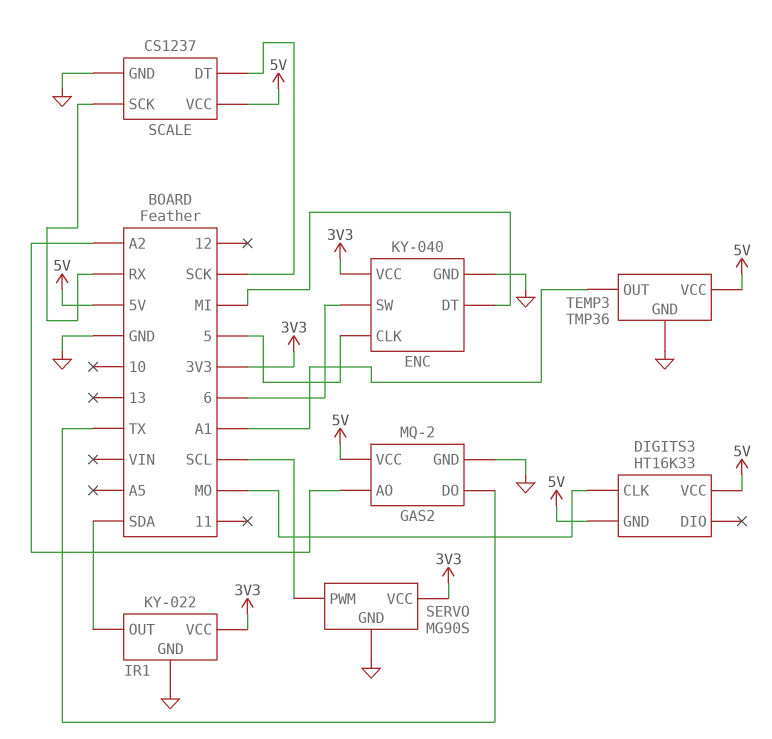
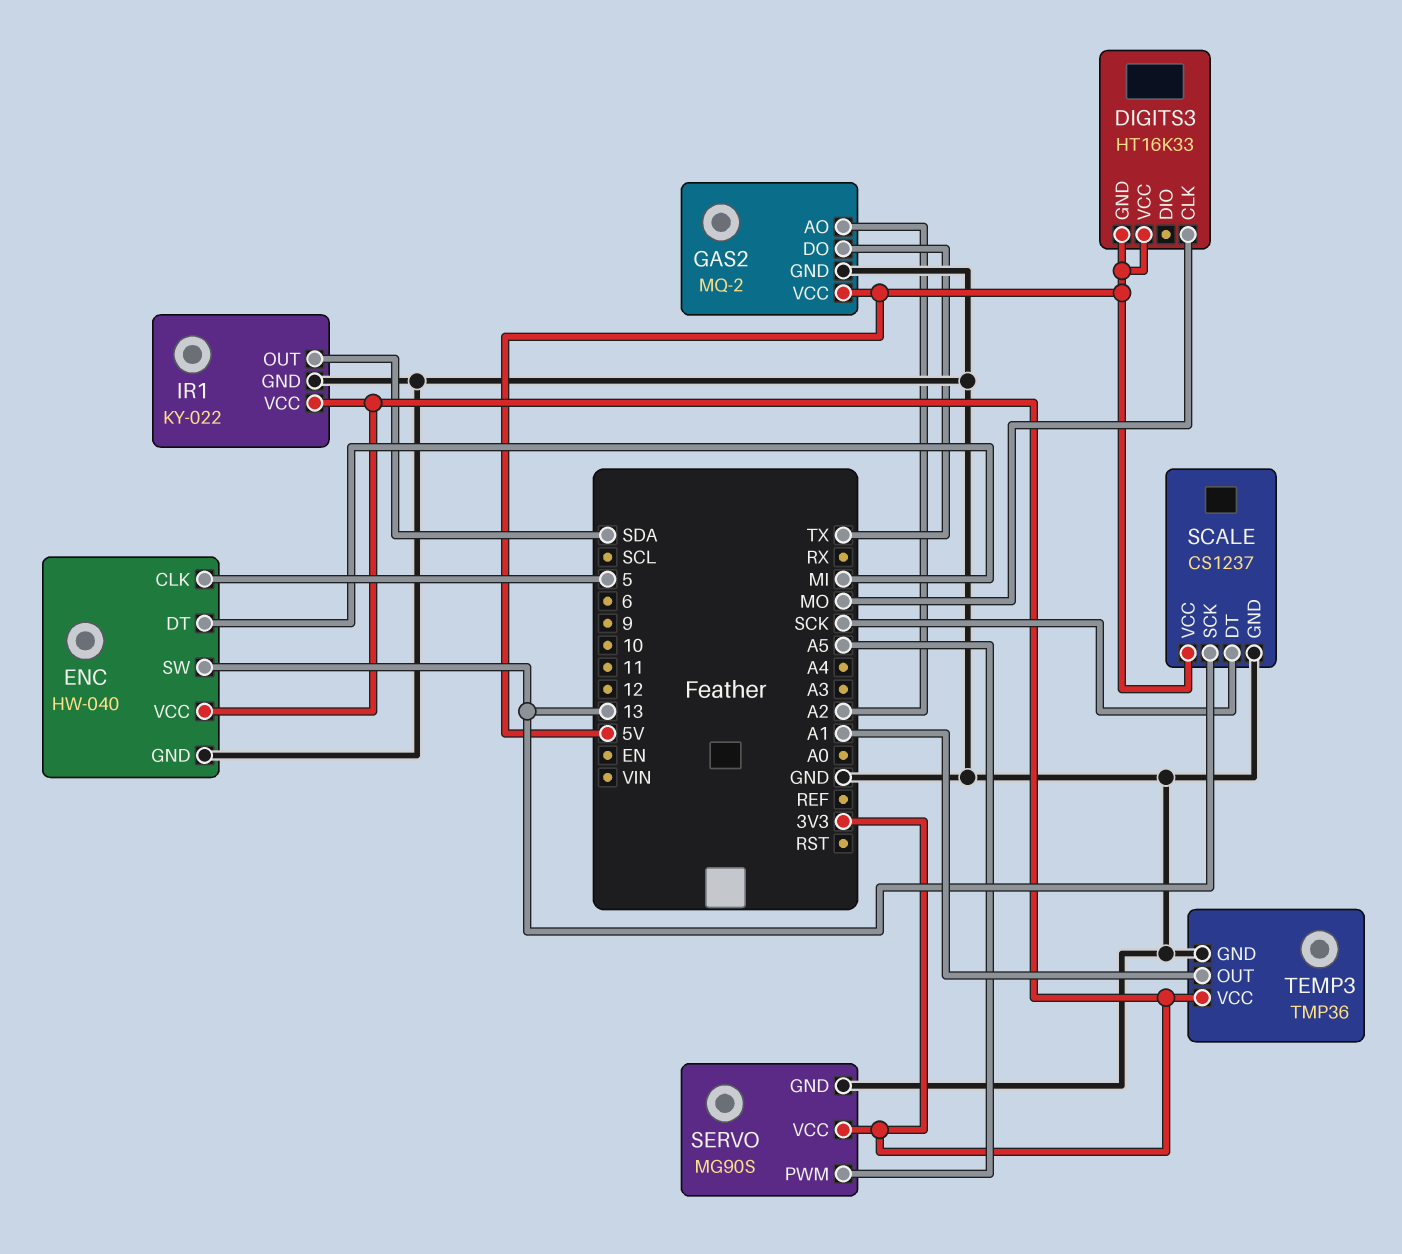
ENC: KY-040 -> HW-040
ENC pin SW: 6 -> 13
SCALE pin SCK: RX -> 13
SERVO pin PWM: SCL -> A5
TEMP3 pin VCC: 5V -> 3V3

